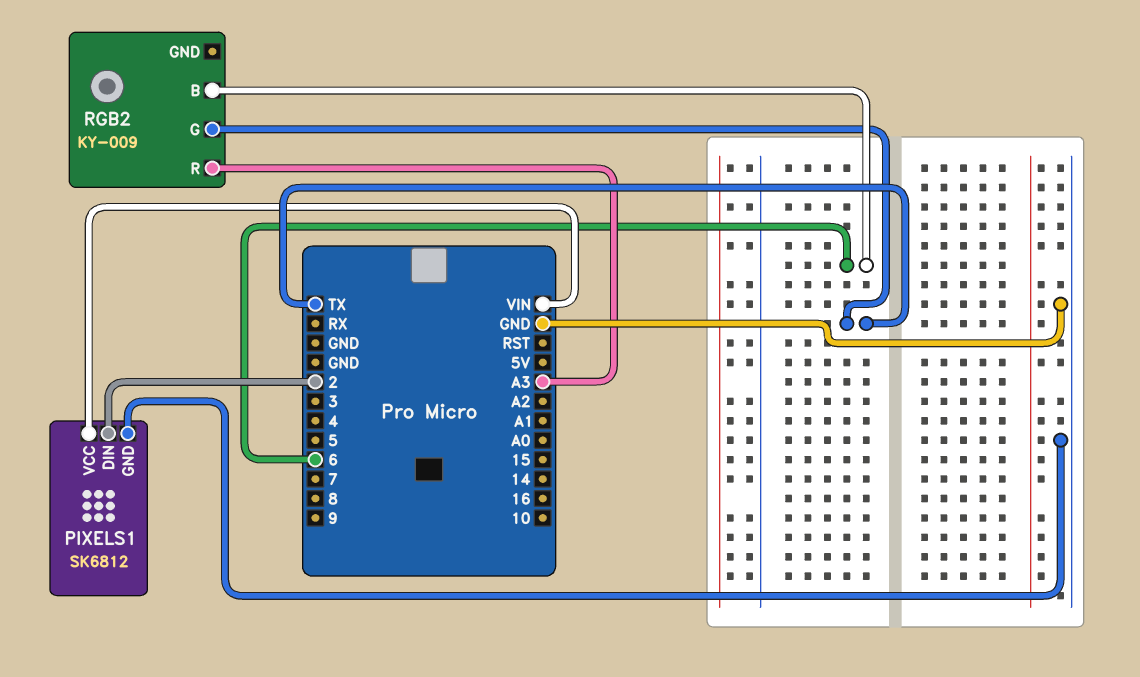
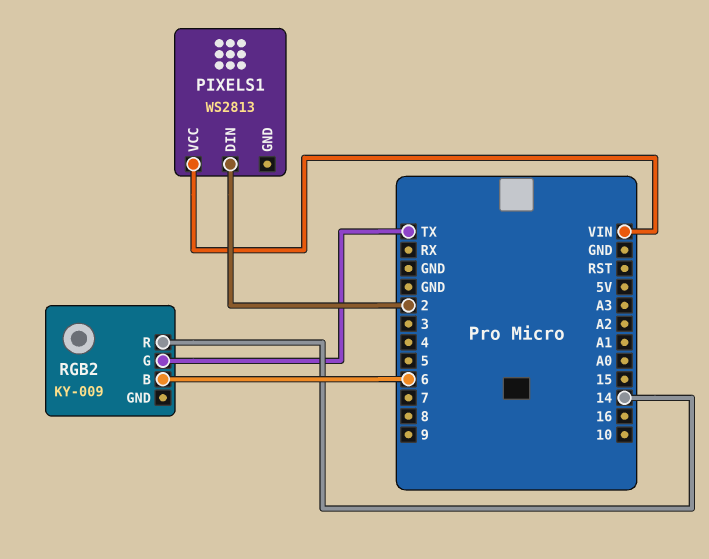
PIXELS1: SK6812 -> WS2813
PIXELS1 pin GND: GND -> none
RGB2 pin R: A3 -> 14

